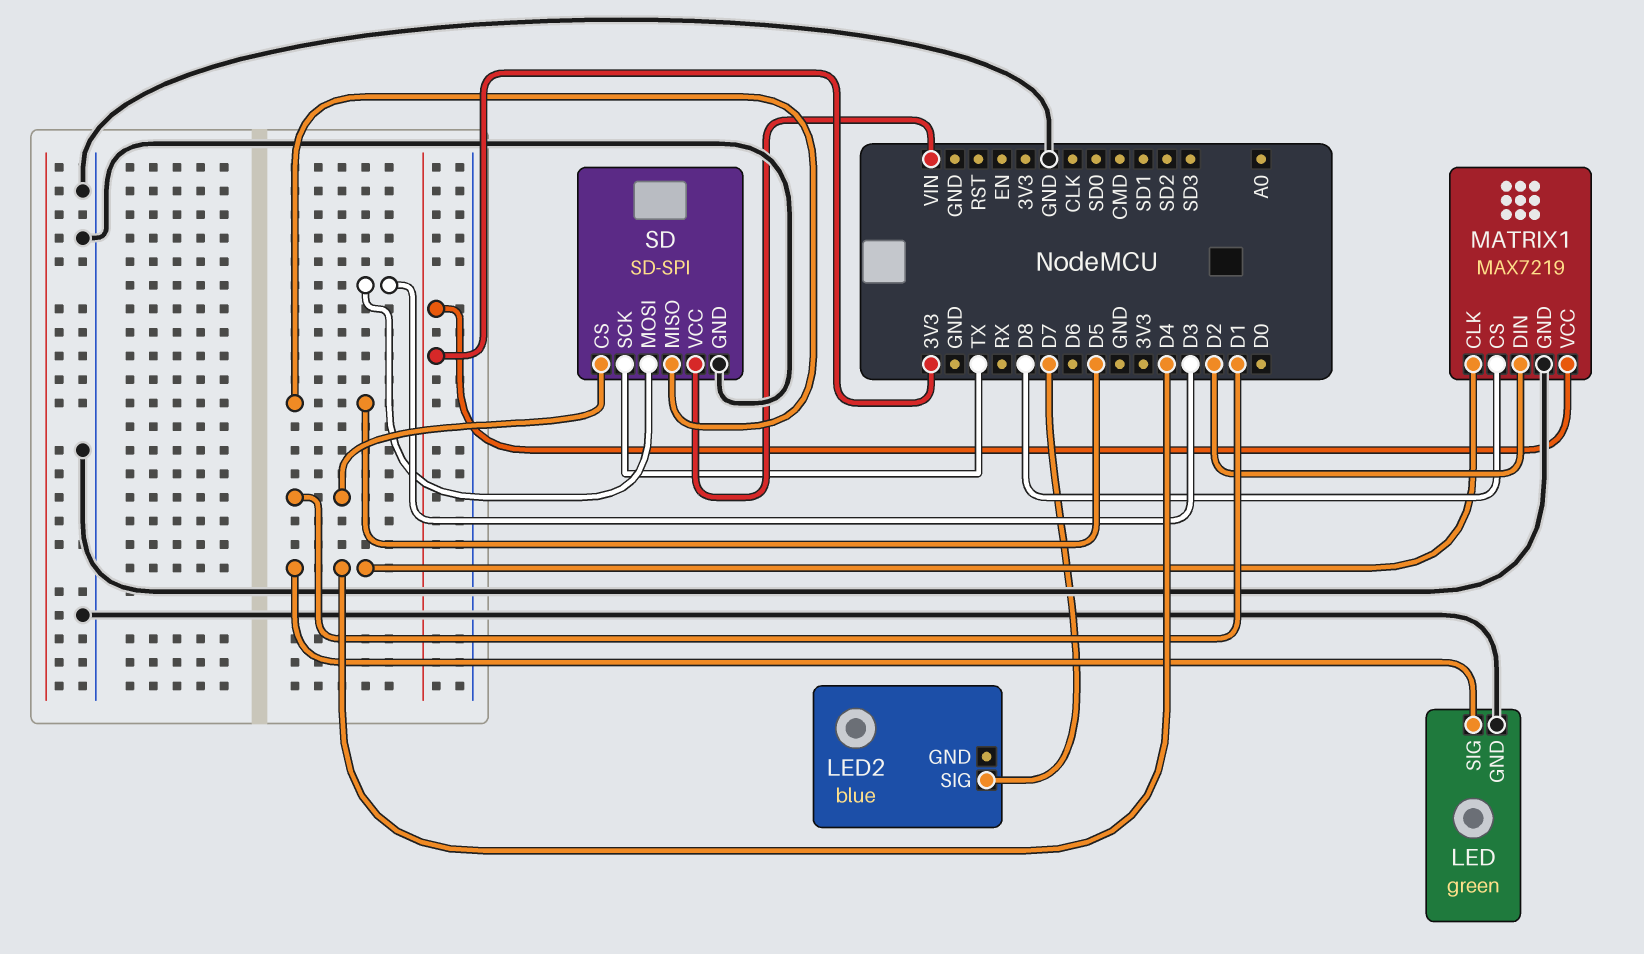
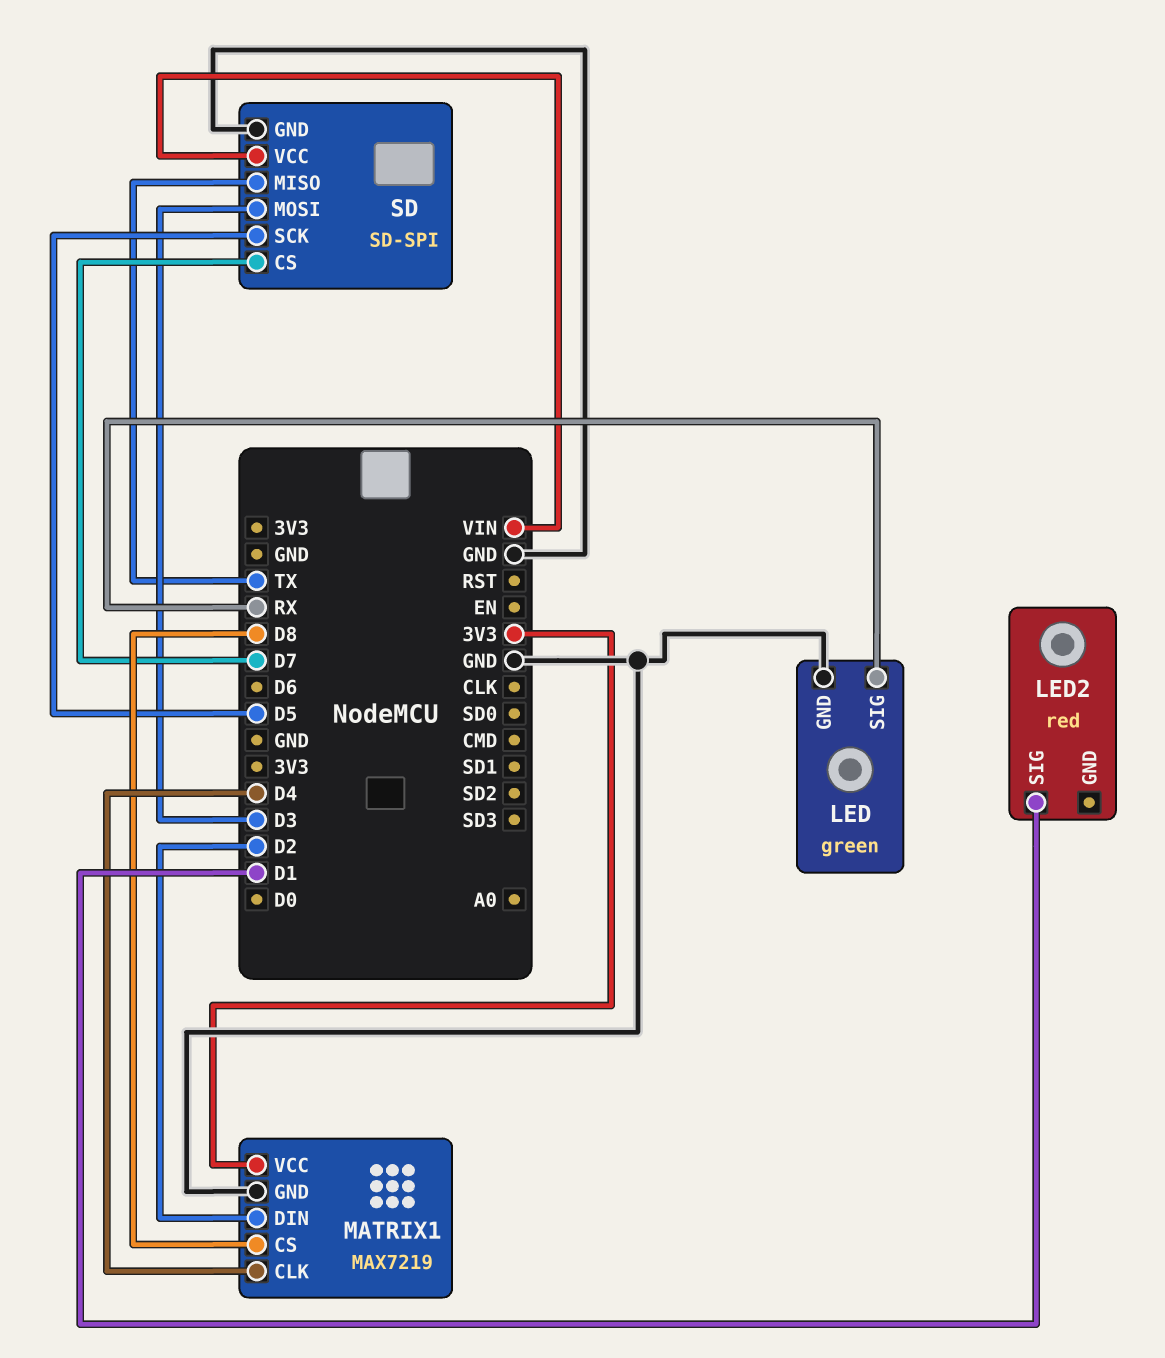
LED pin SIG: D4 -> RX
LED2: blue -> red
LED2 pin SIG: D7 -> D1
SD pin CS: D1 -> D7
SD pin MISO: D5 -> TX
SD pin SCK: TX -> D5

